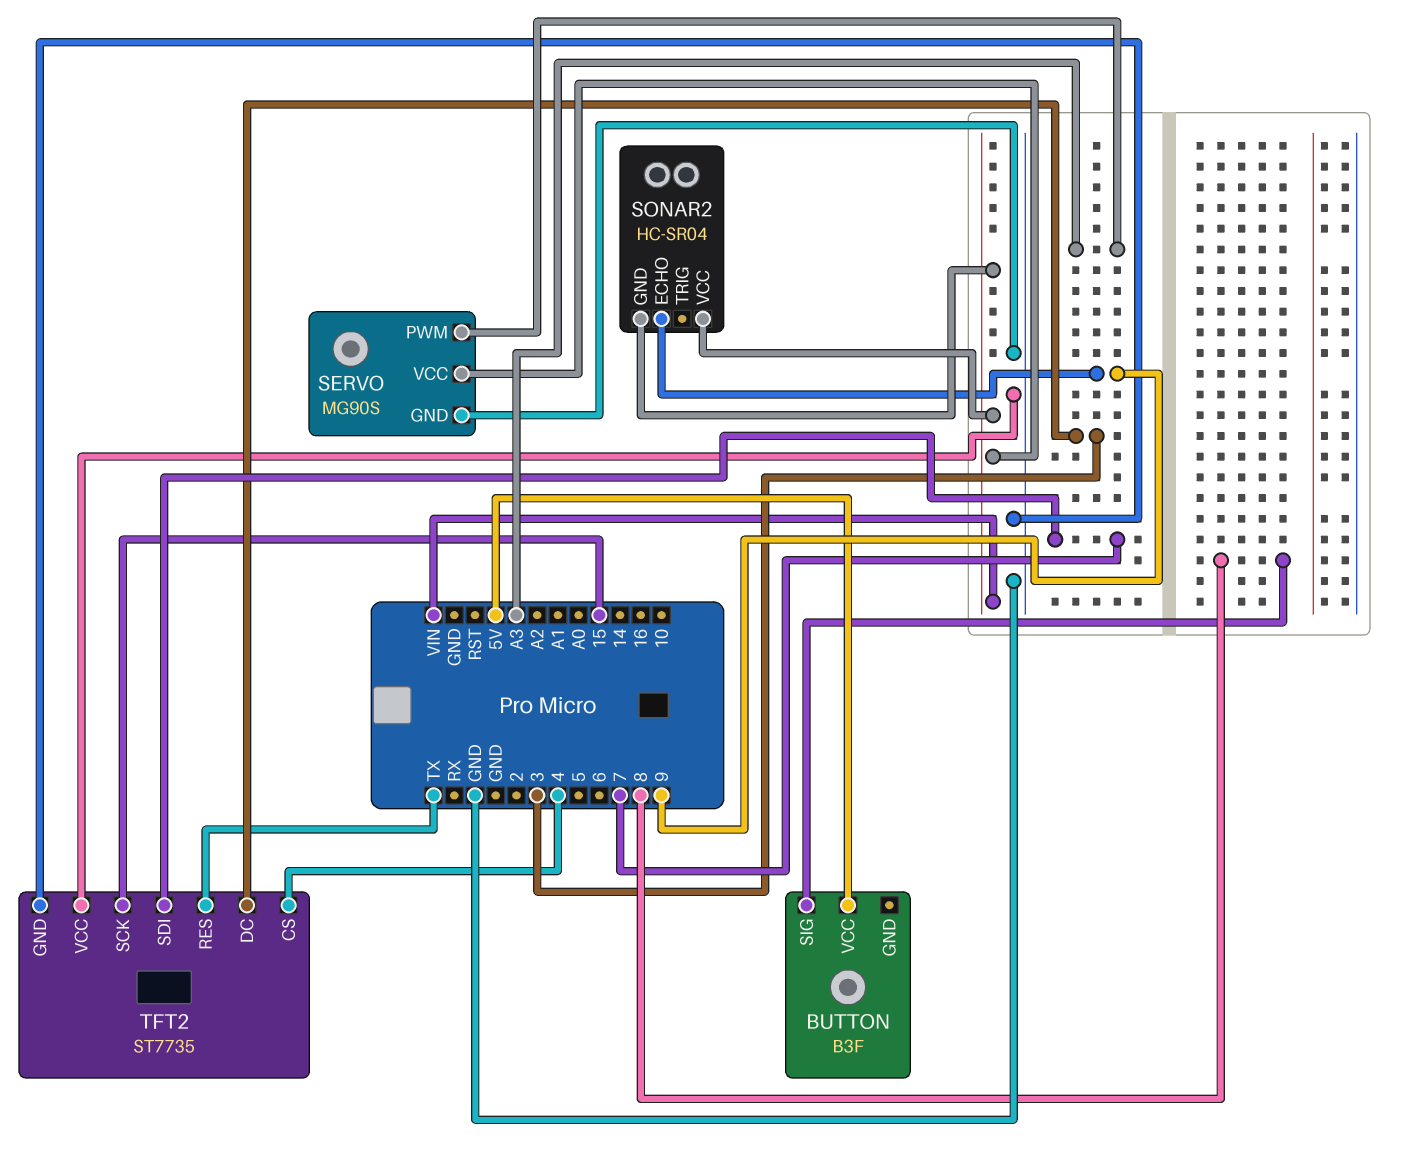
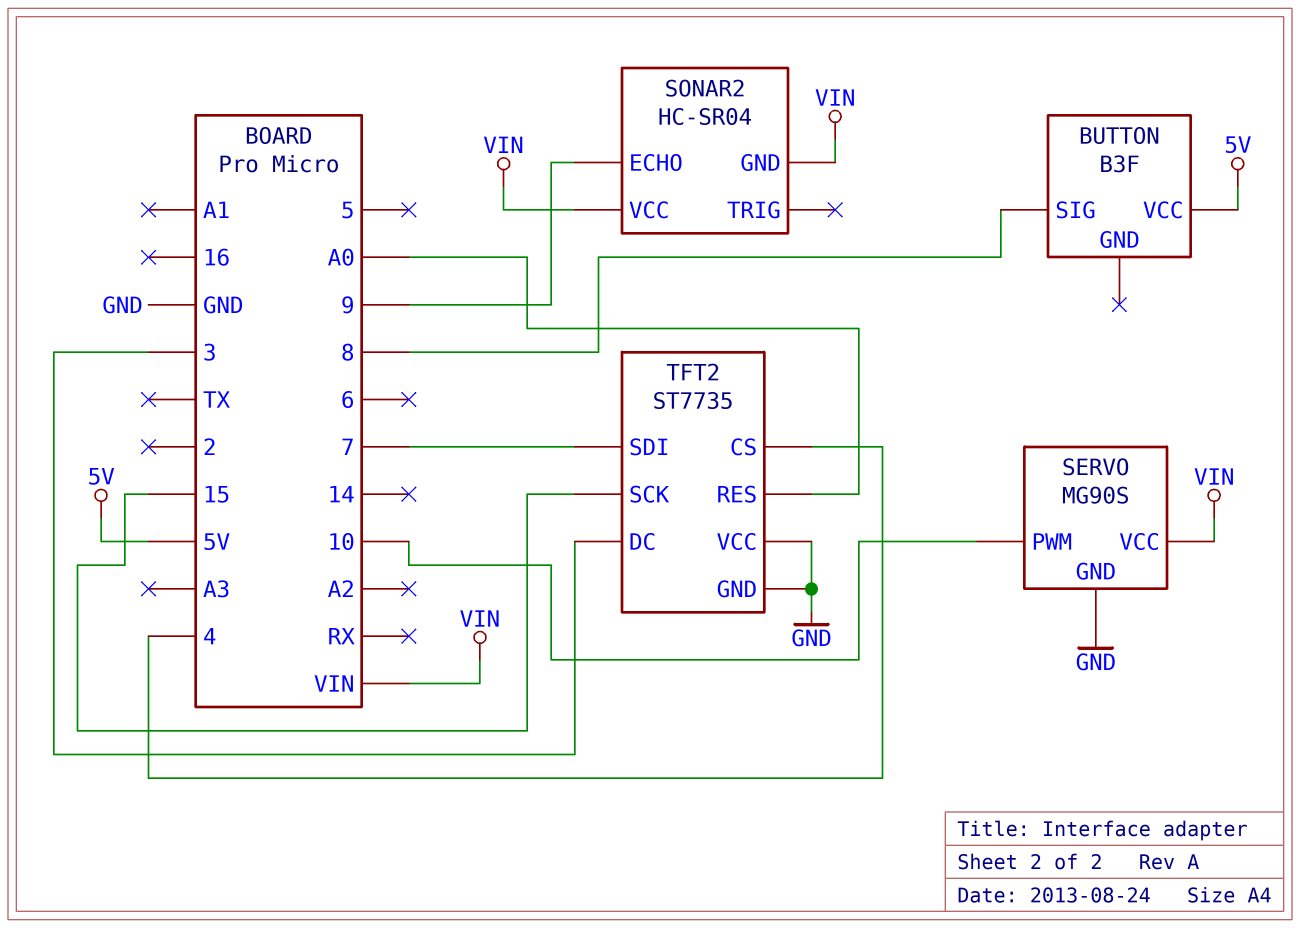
SERVO pin PWM: A3 -> 10
TFT2 pin RES: TX -> A0

